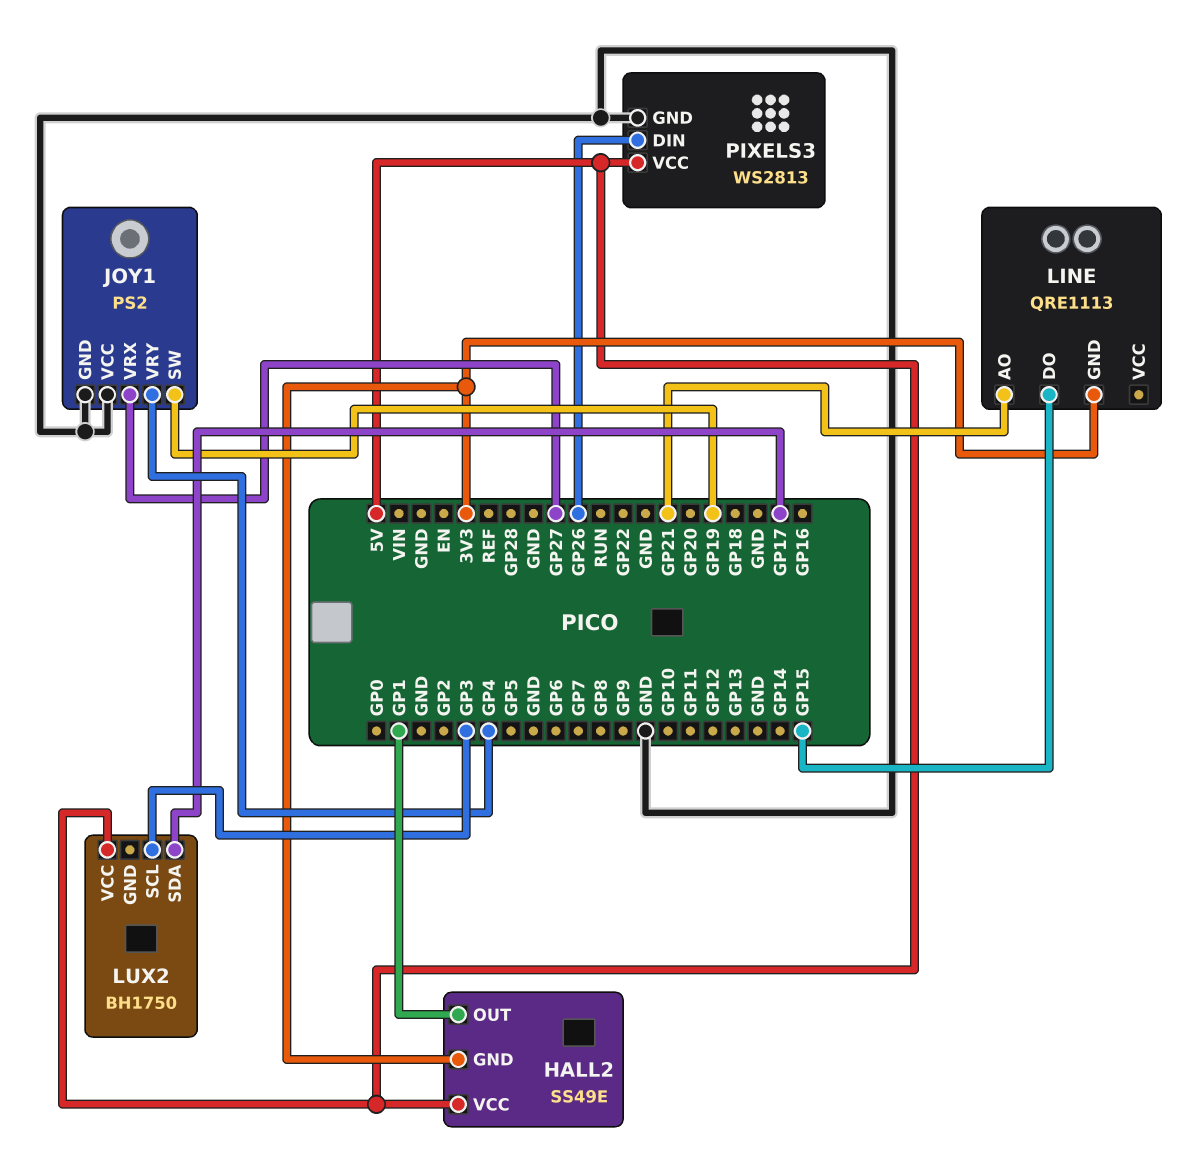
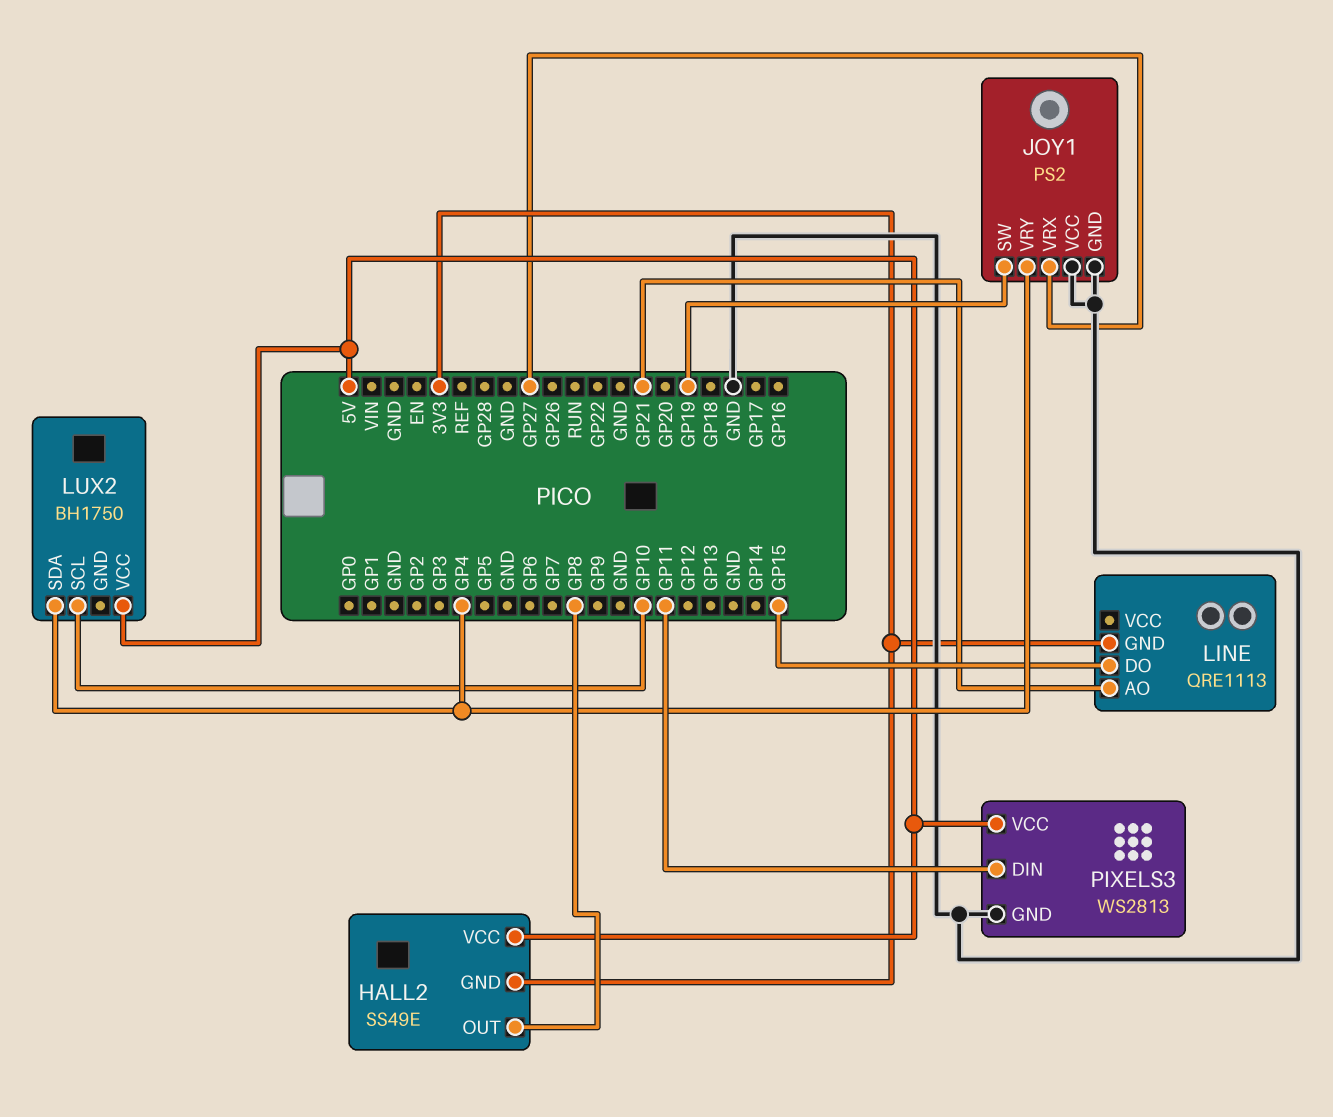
HALL2 pin OUT: GP1 -> GP8
LUX2 pin SCL: GP3 -> GP10
LUX2 pin SDA: GP17 -> GP4
PIXELS3 pin DIN: GP26 -> GP11

